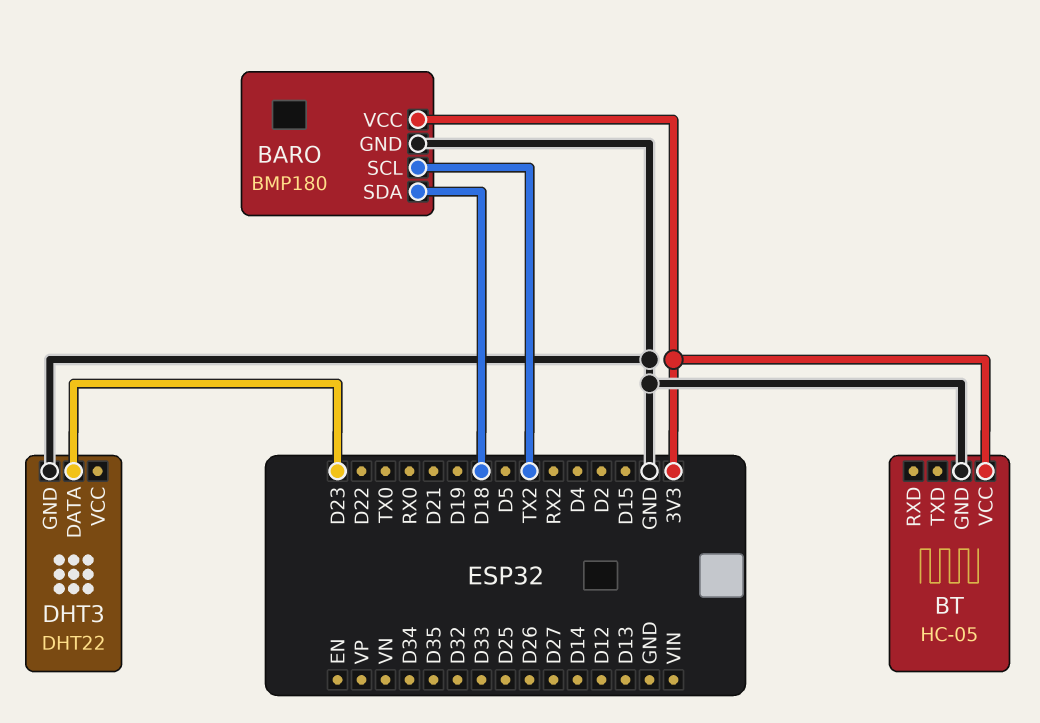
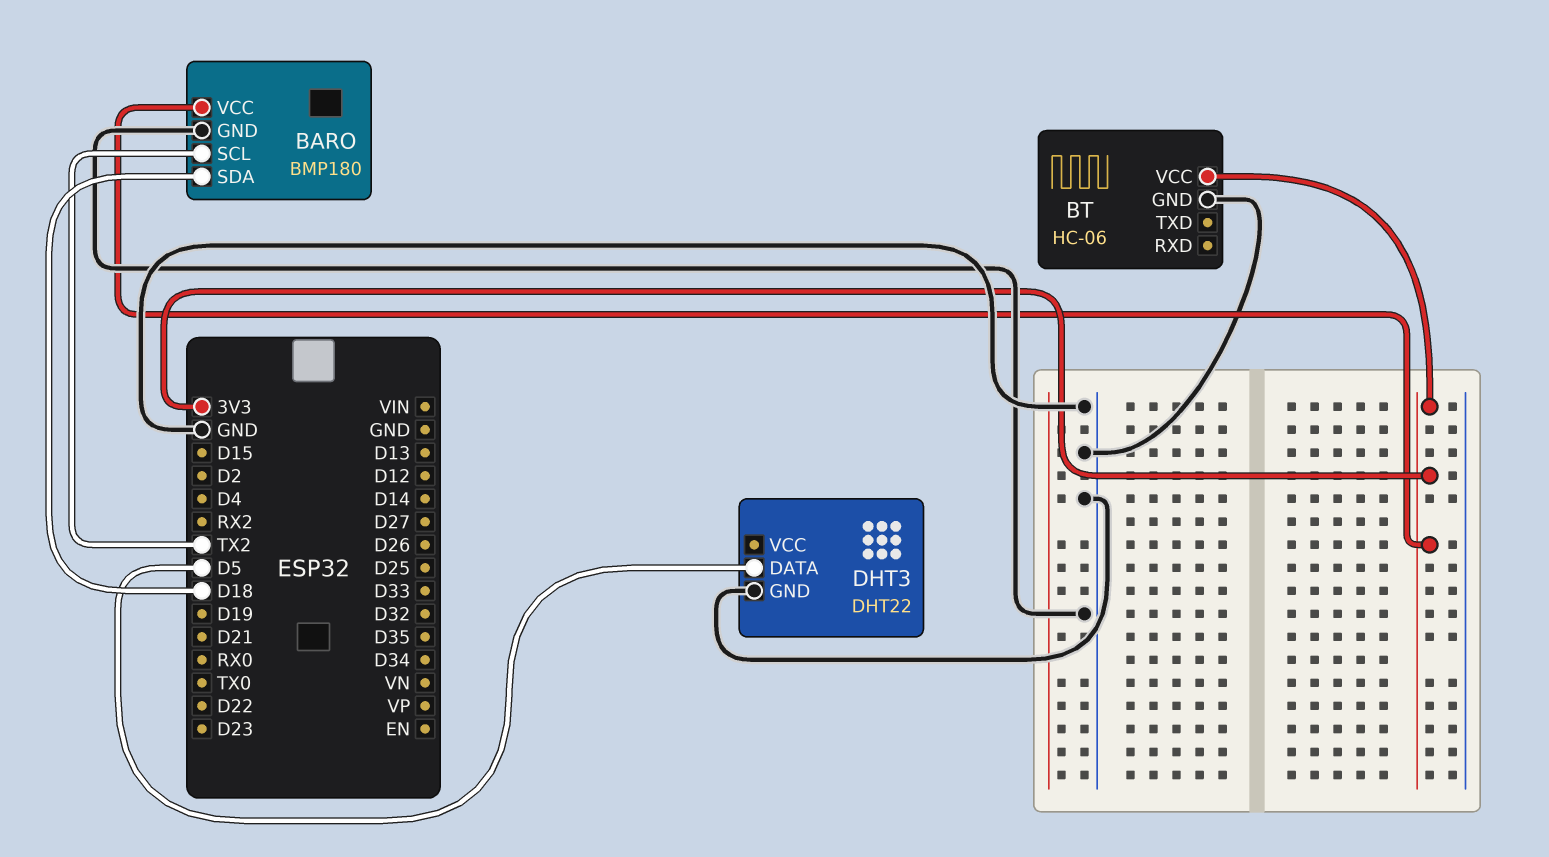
BT: HC-05 -> HC-06
DHT3 pin DATA: D23 -> D5

